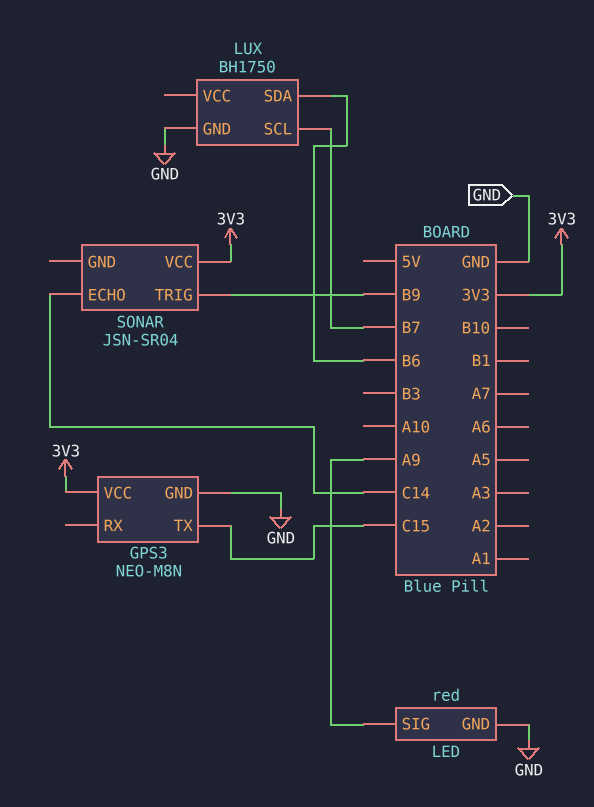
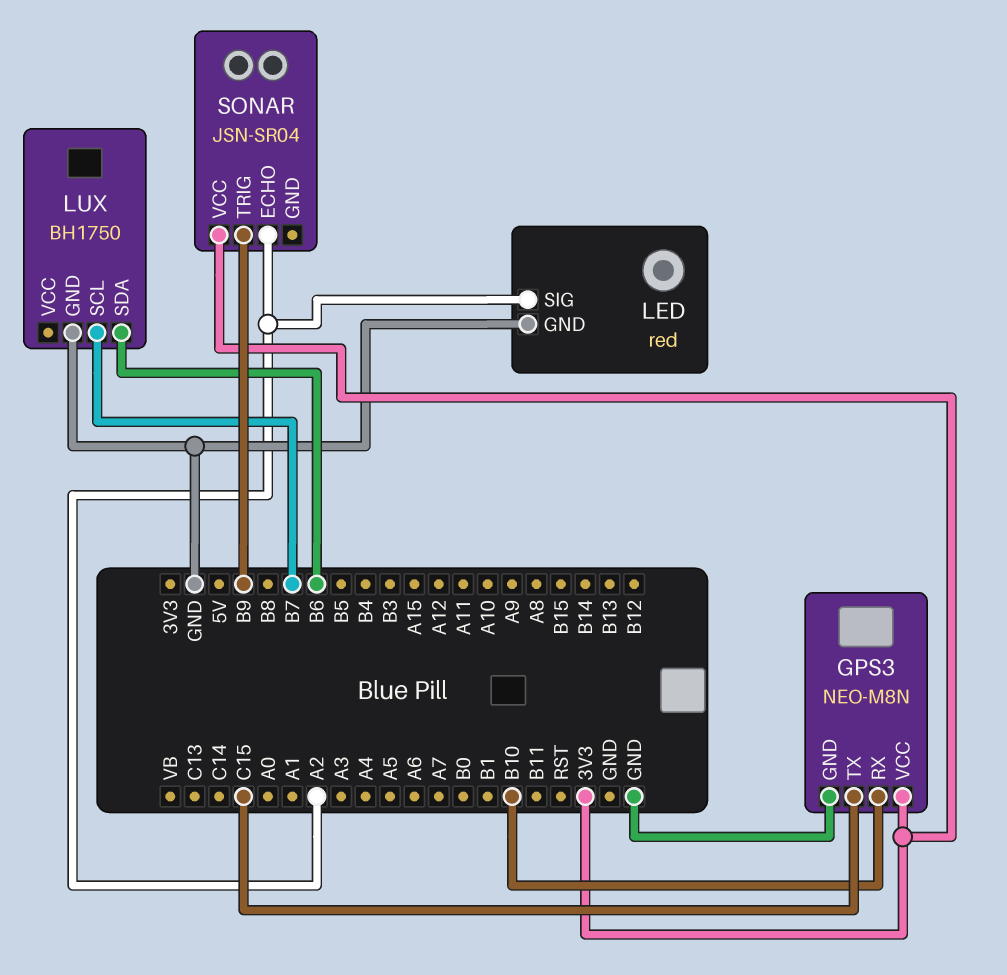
GPS3 pin RX: none -> B10
LED pin SIG: A9 -> A2
SONAR pin ECHO: C14 -> A2

